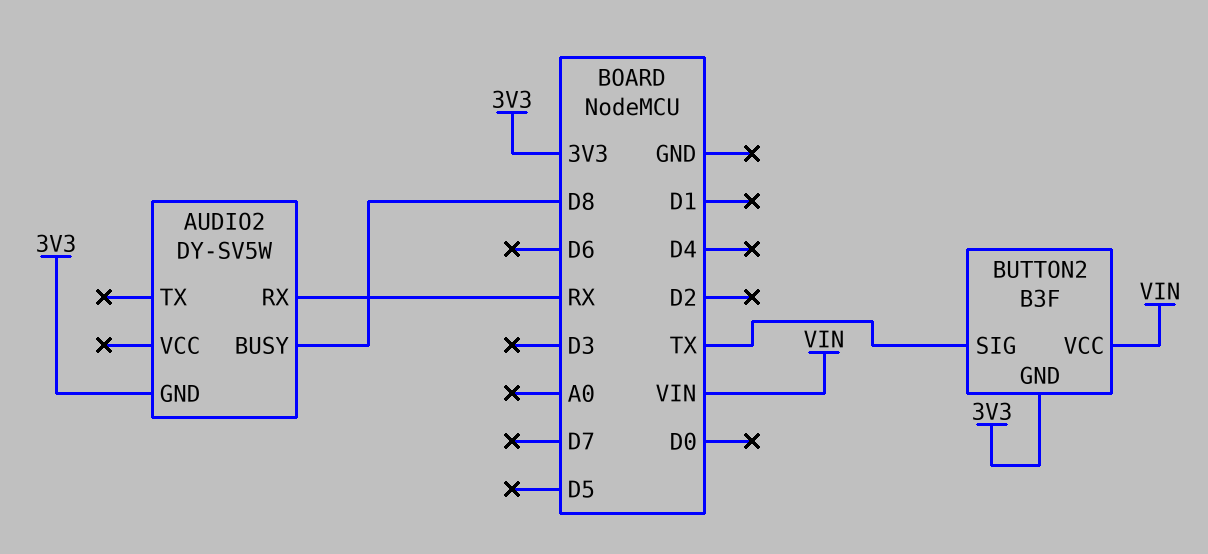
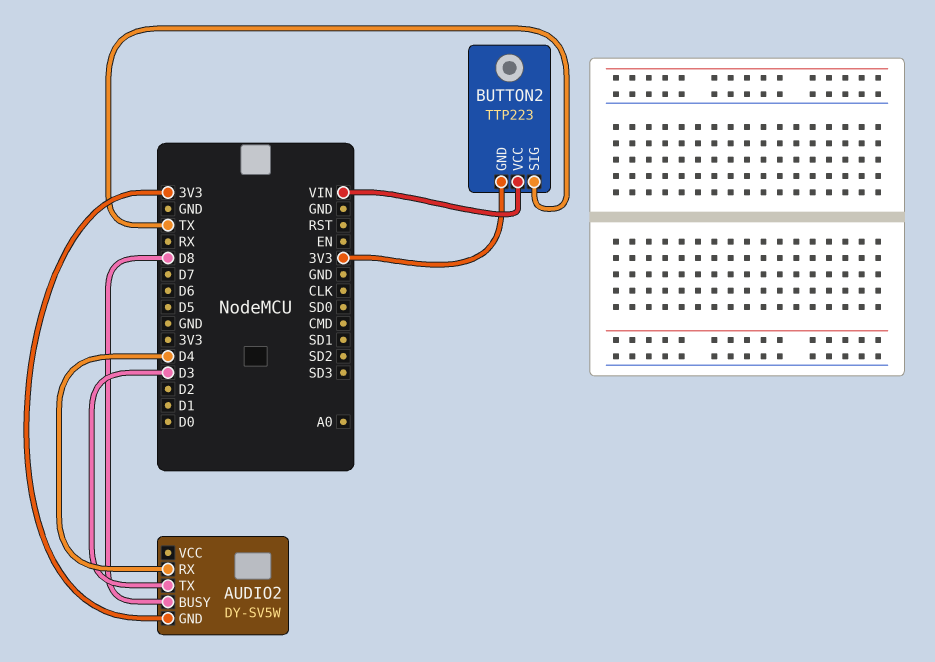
AUDIO2 pin RX: RX -> D4
AUDIO2 pin TX: none -> D3
BUTTON2: B3F -> TTP223

